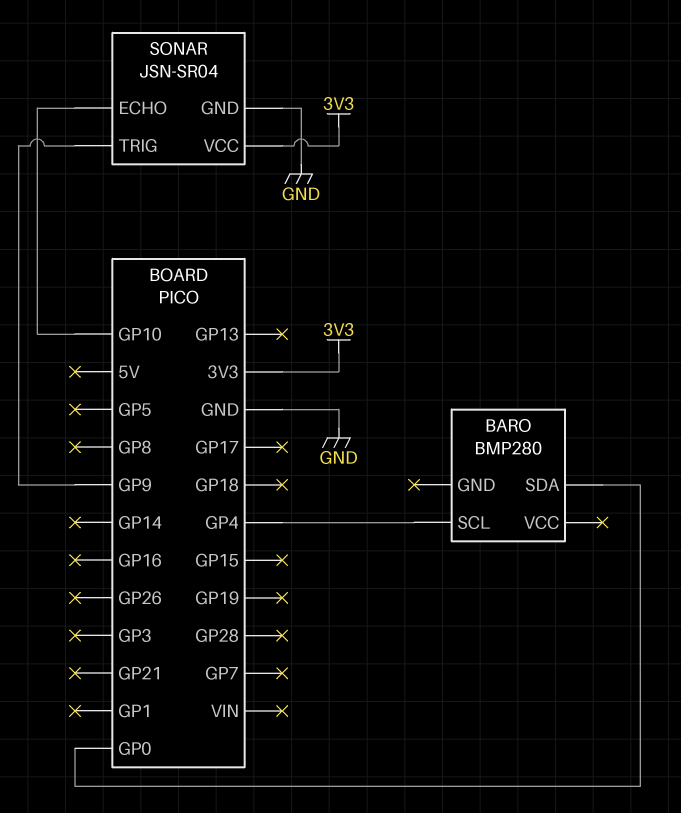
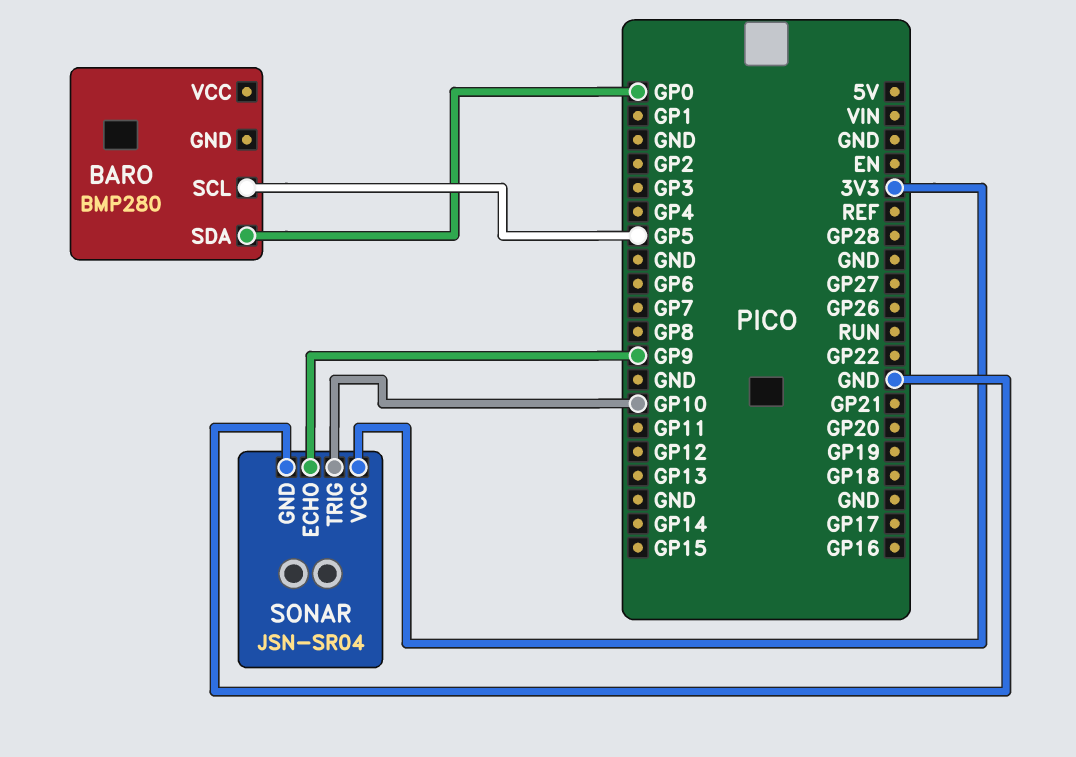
BARO pin SCL: GP4 -> GP5
SONAR pin ECHO: GP10 -> GP9
SONAR pin TRIG: GP9 -> GP10

